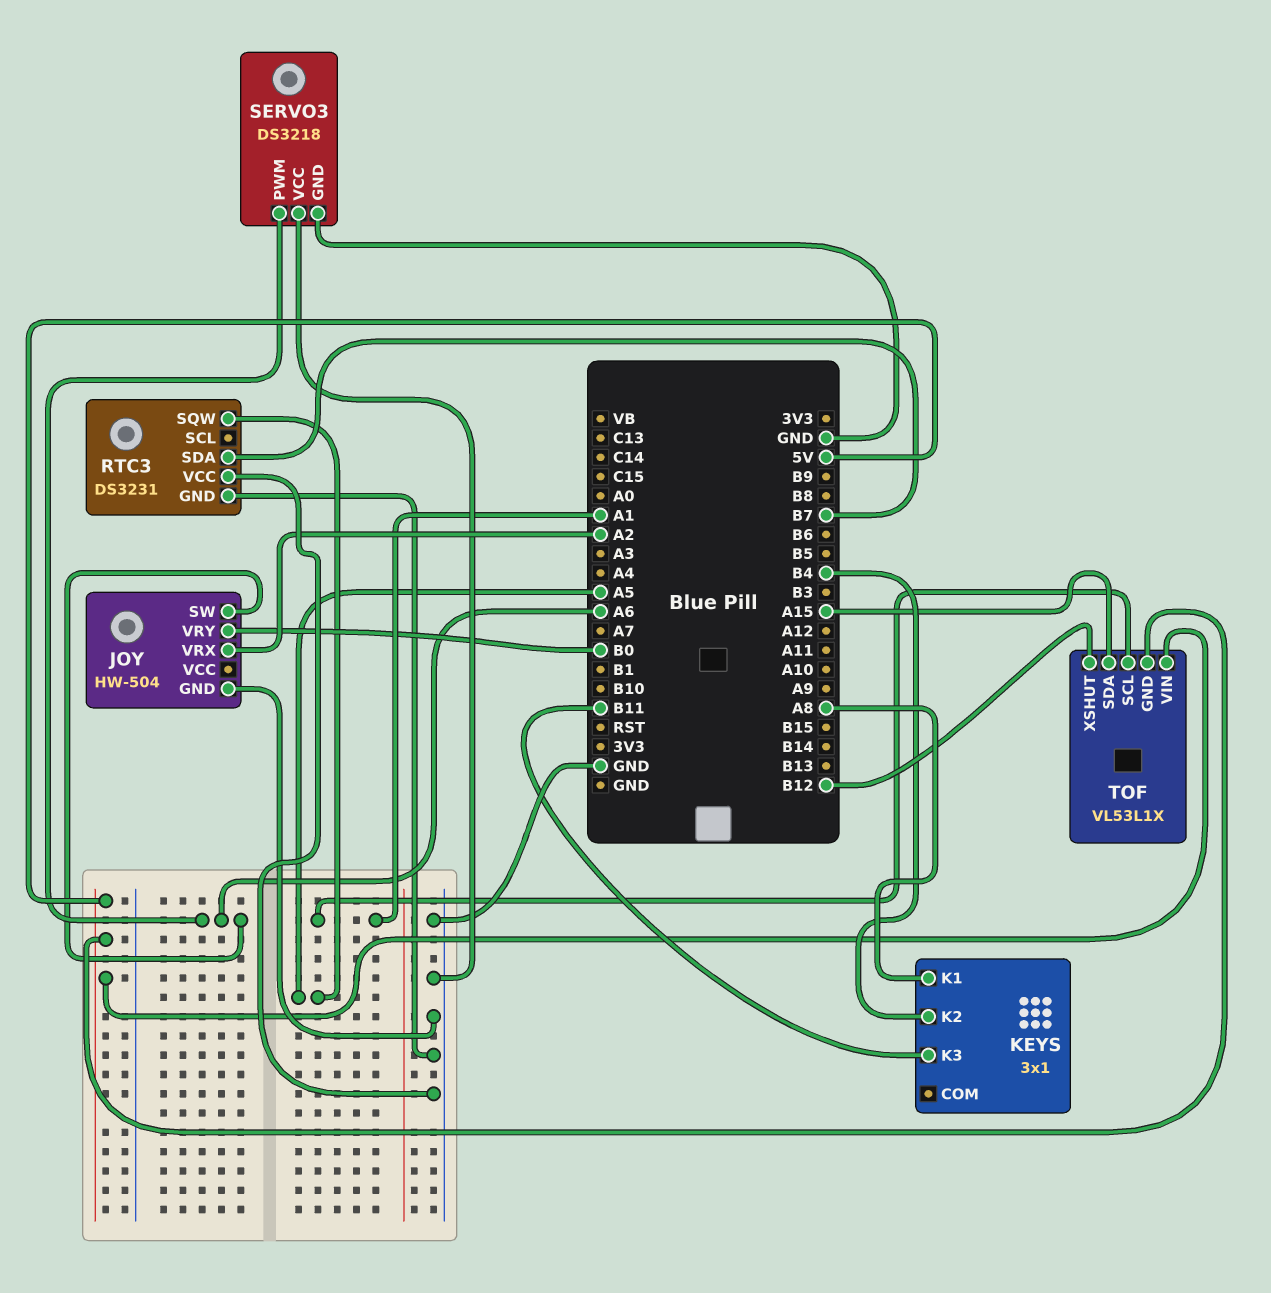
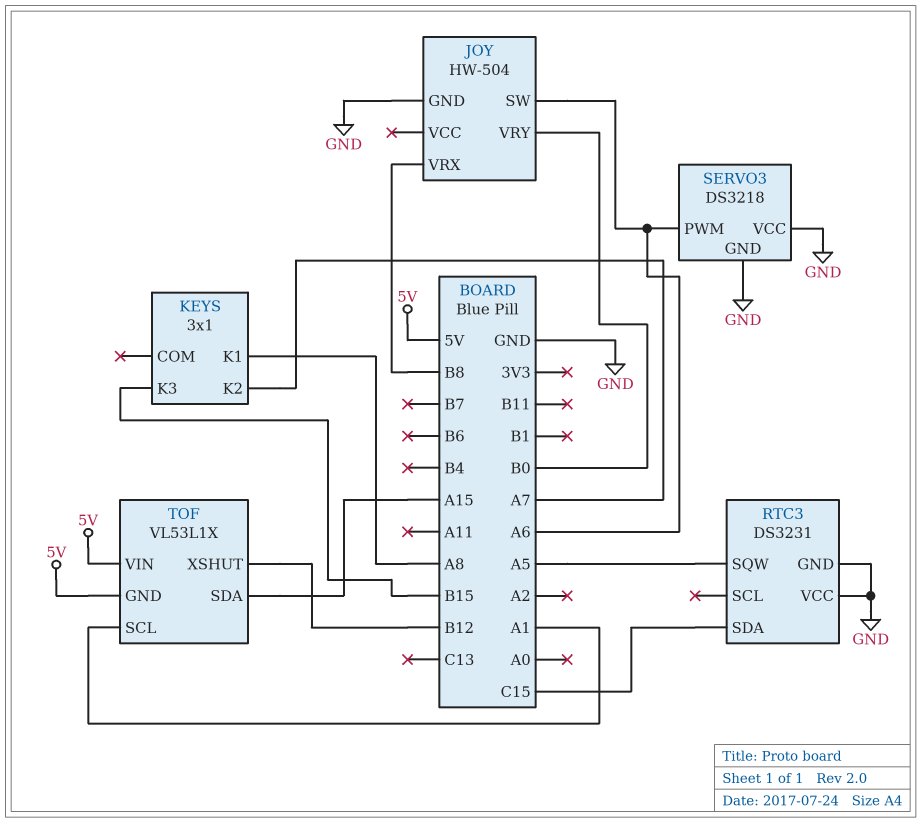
JOY pin VRX: A2 -> B8
KEYS pin K2: B4 -> A7
KEYS pin K3: B11 -> B15
RTC3 pin SDA: B7 -> C15

